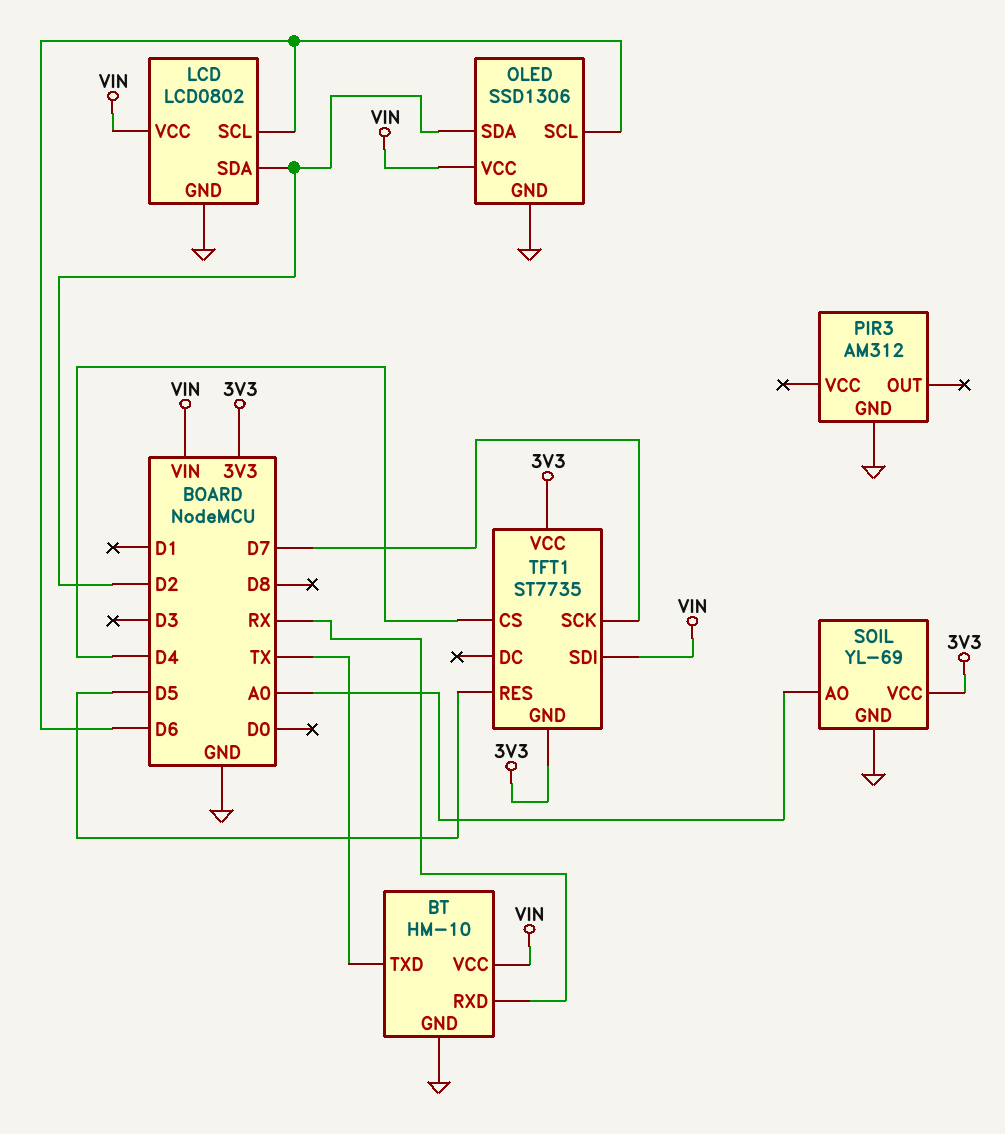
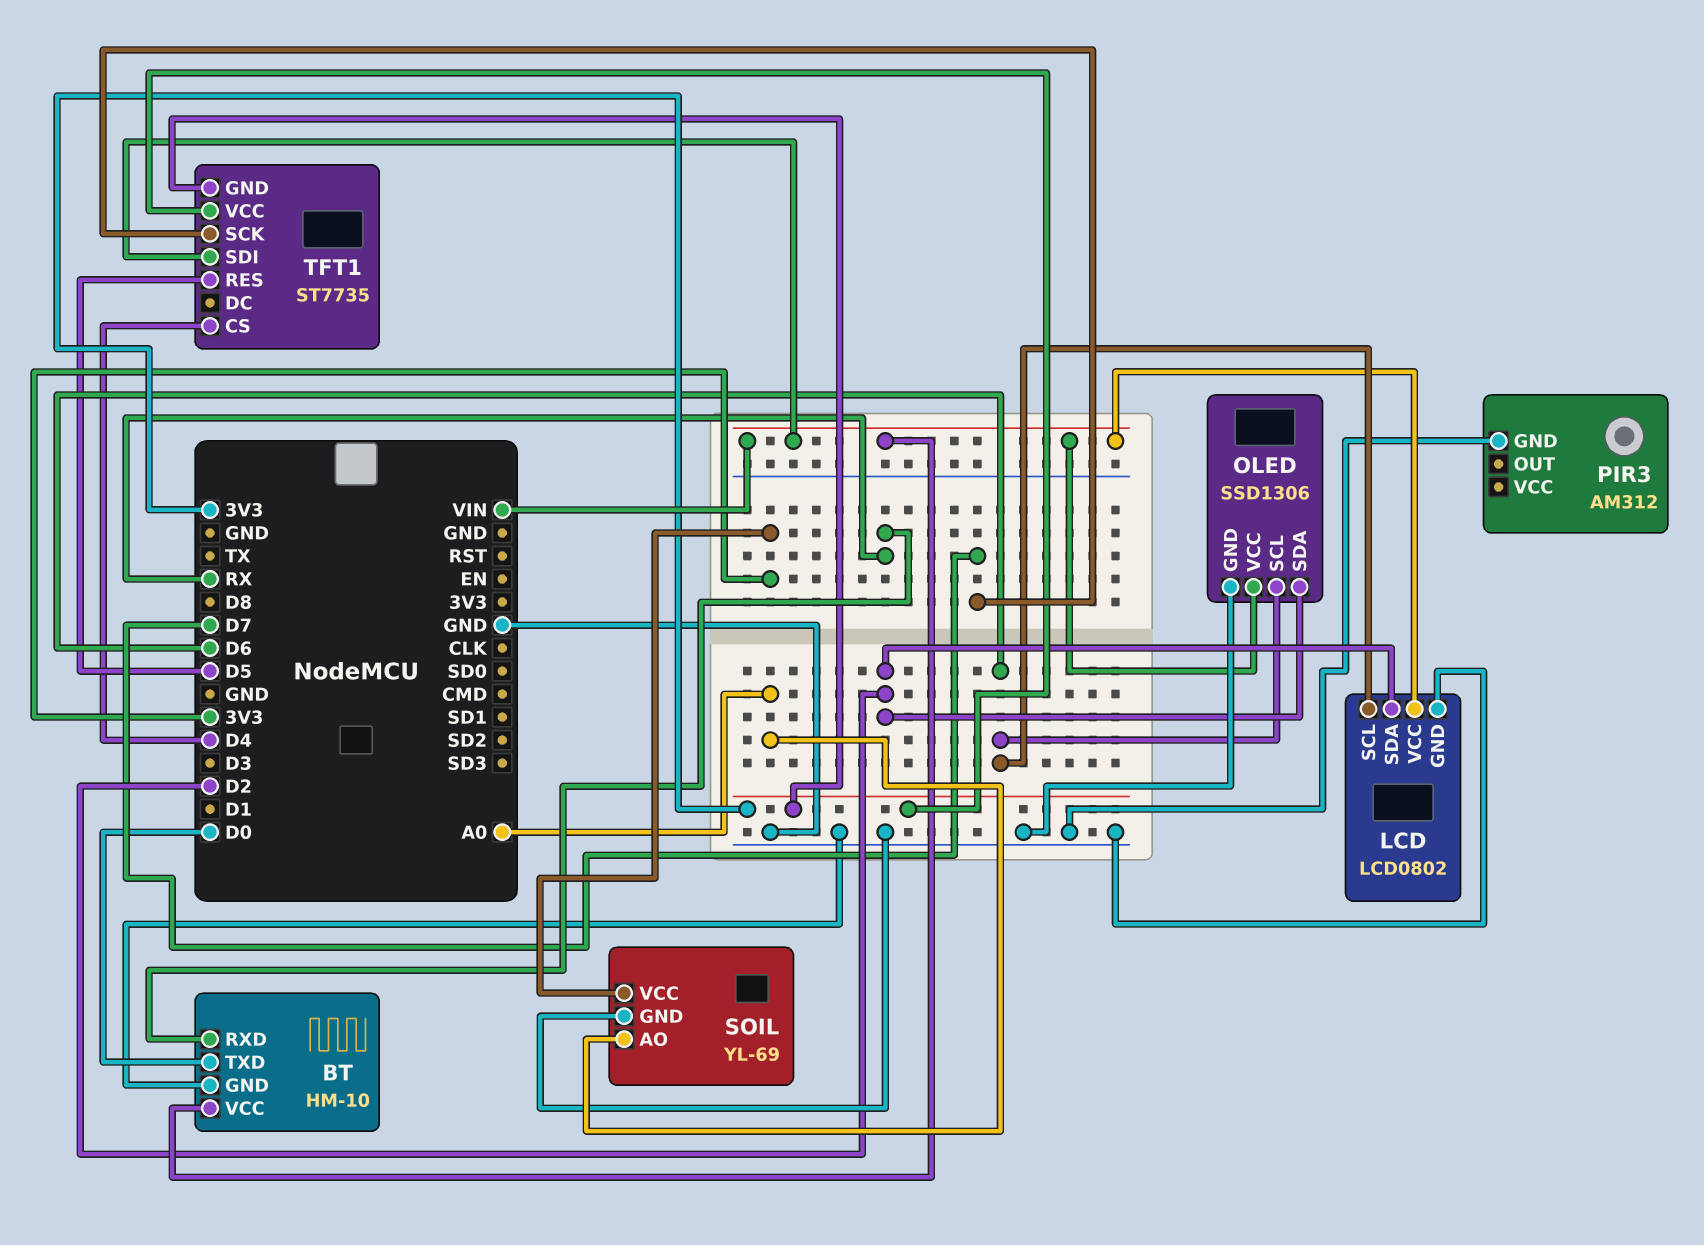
BT pin TXD: TX -> D0

